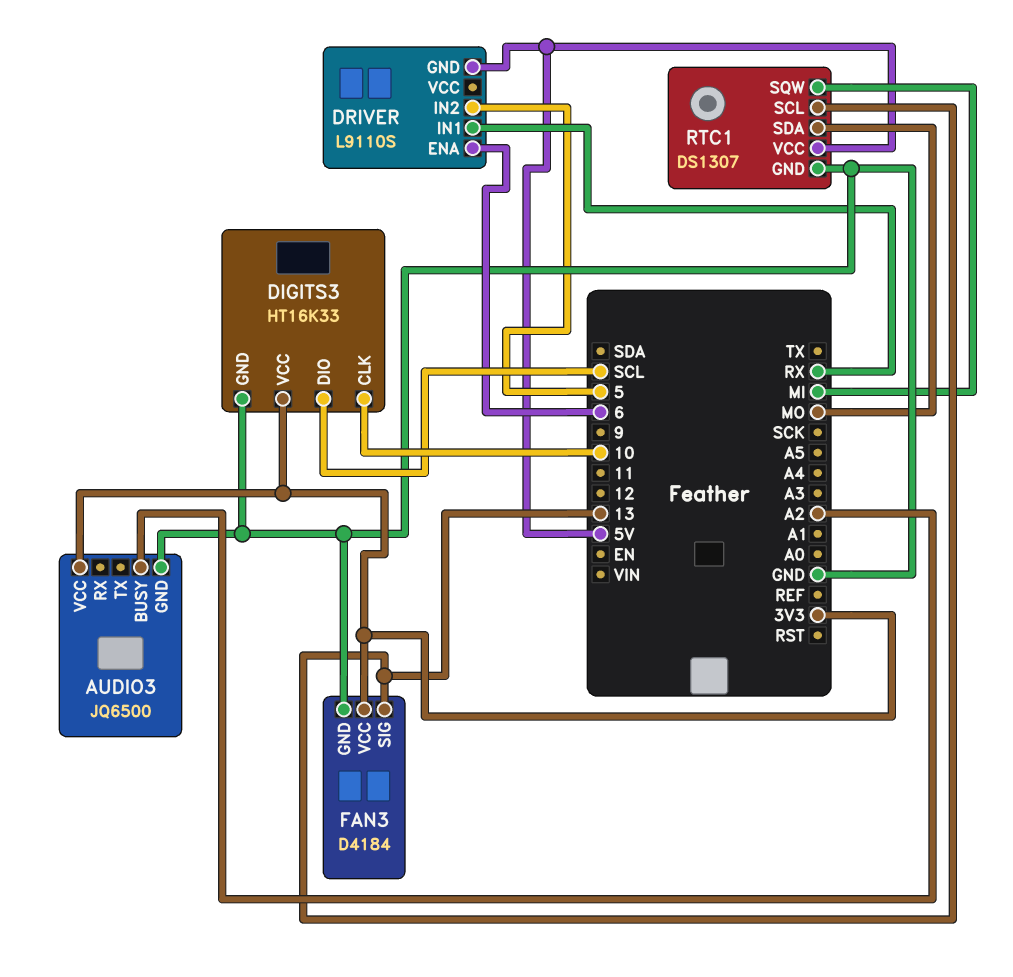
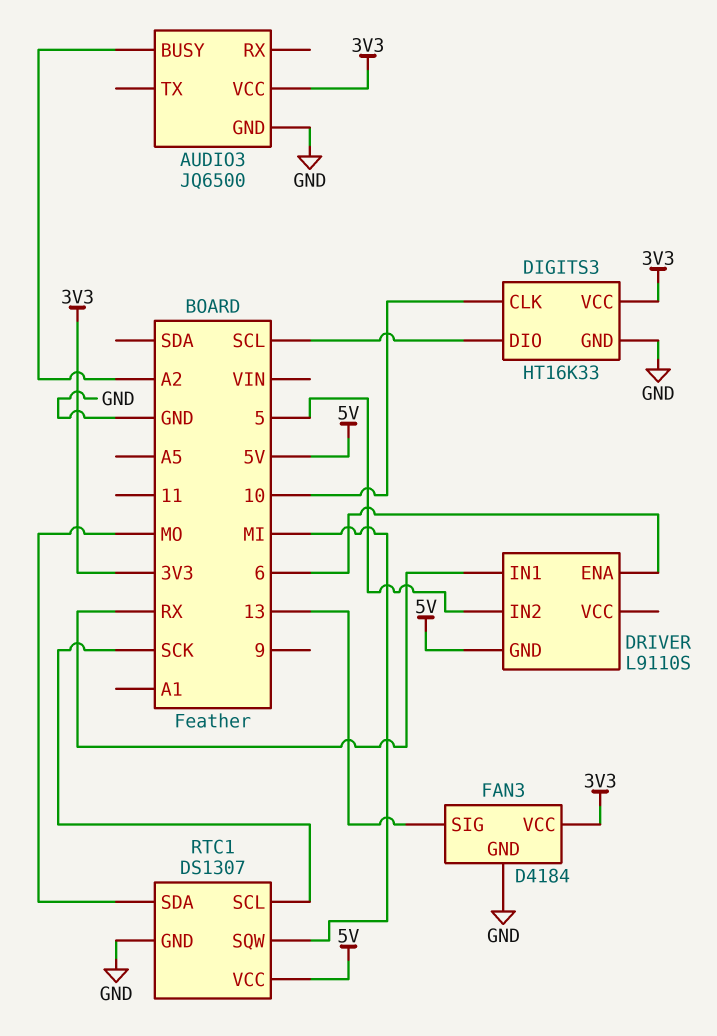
RTC1 pin SCL: 13 -> SCK

